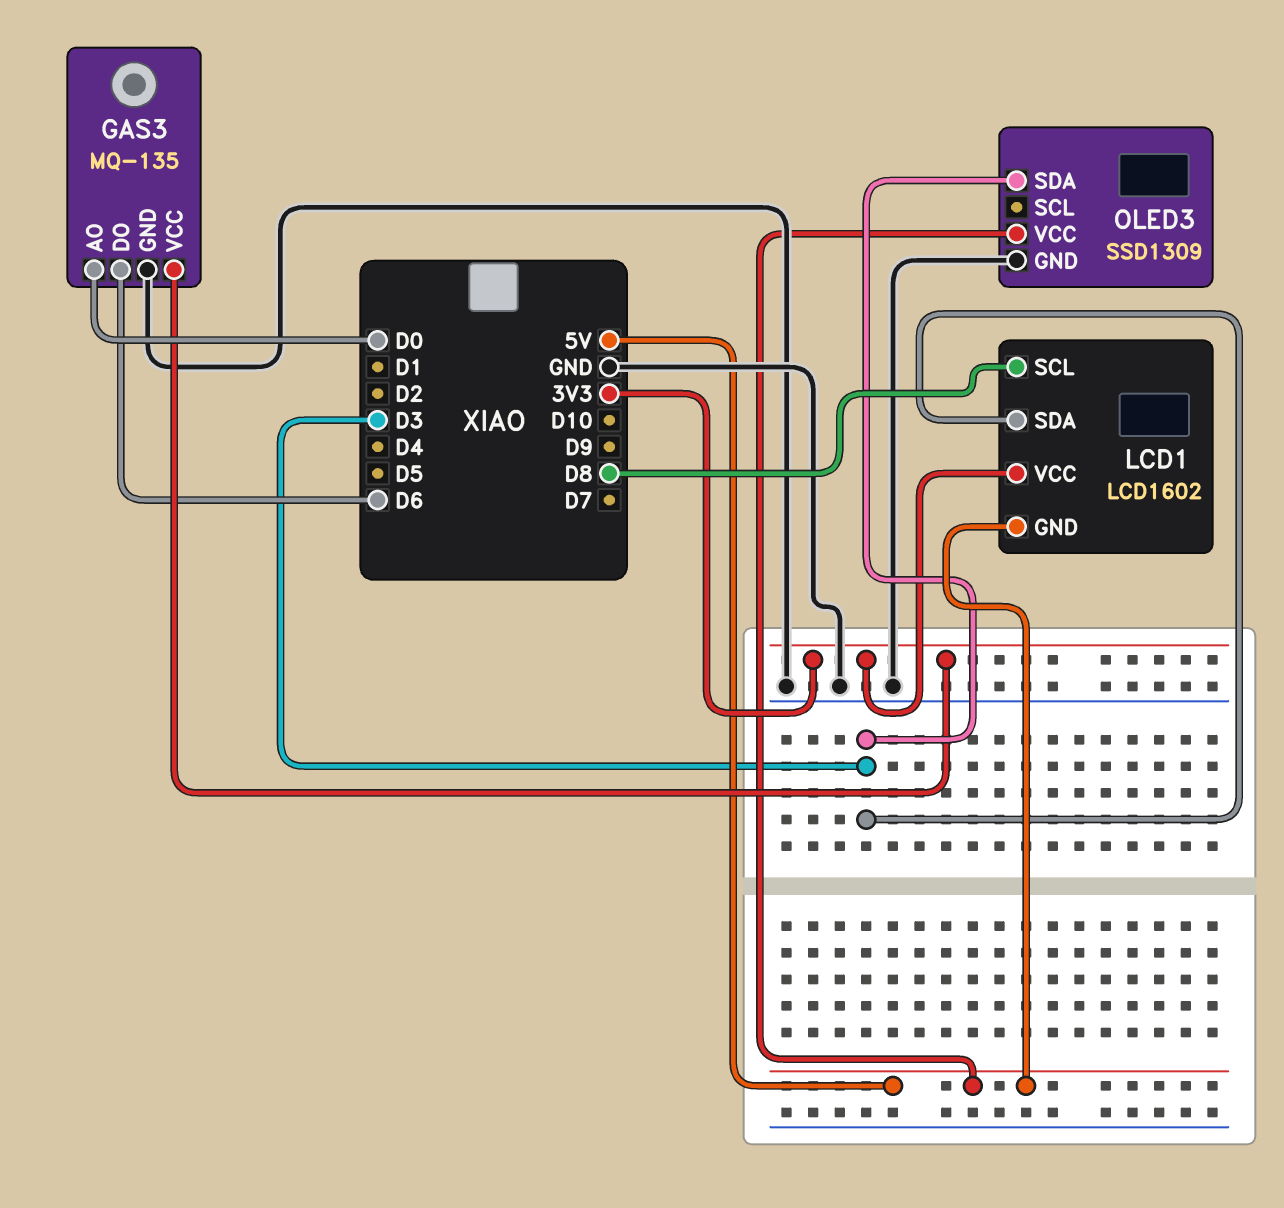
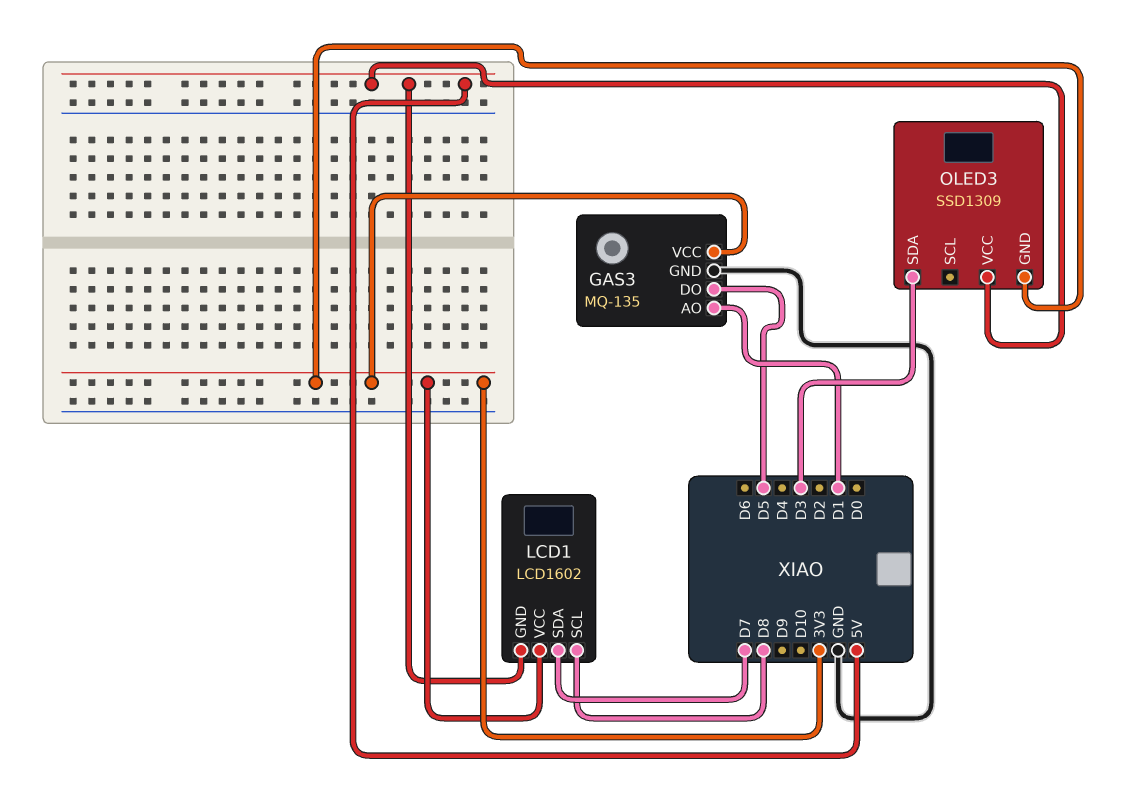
GAS3 pin AO: D0 -> D1
GAS3 pin DO: D6 -> D5
LCD1 pin SDA: D3 -> D7
OLED3 pin GND: GND -> 3V3

